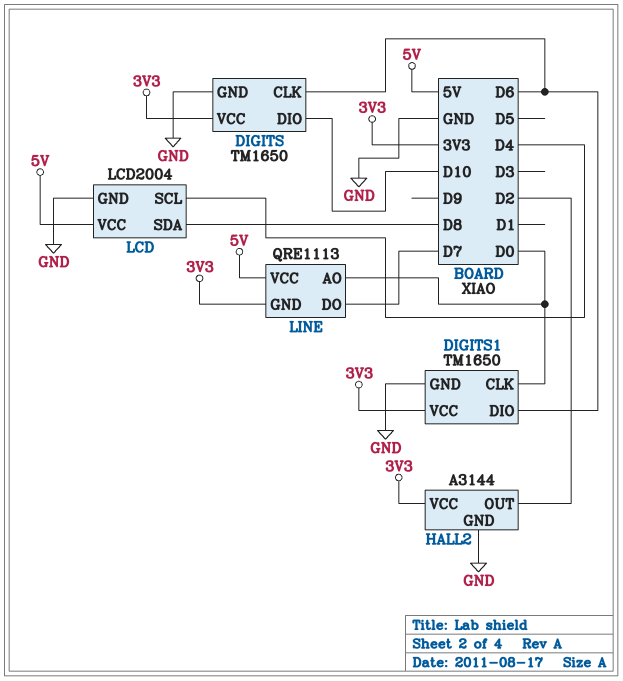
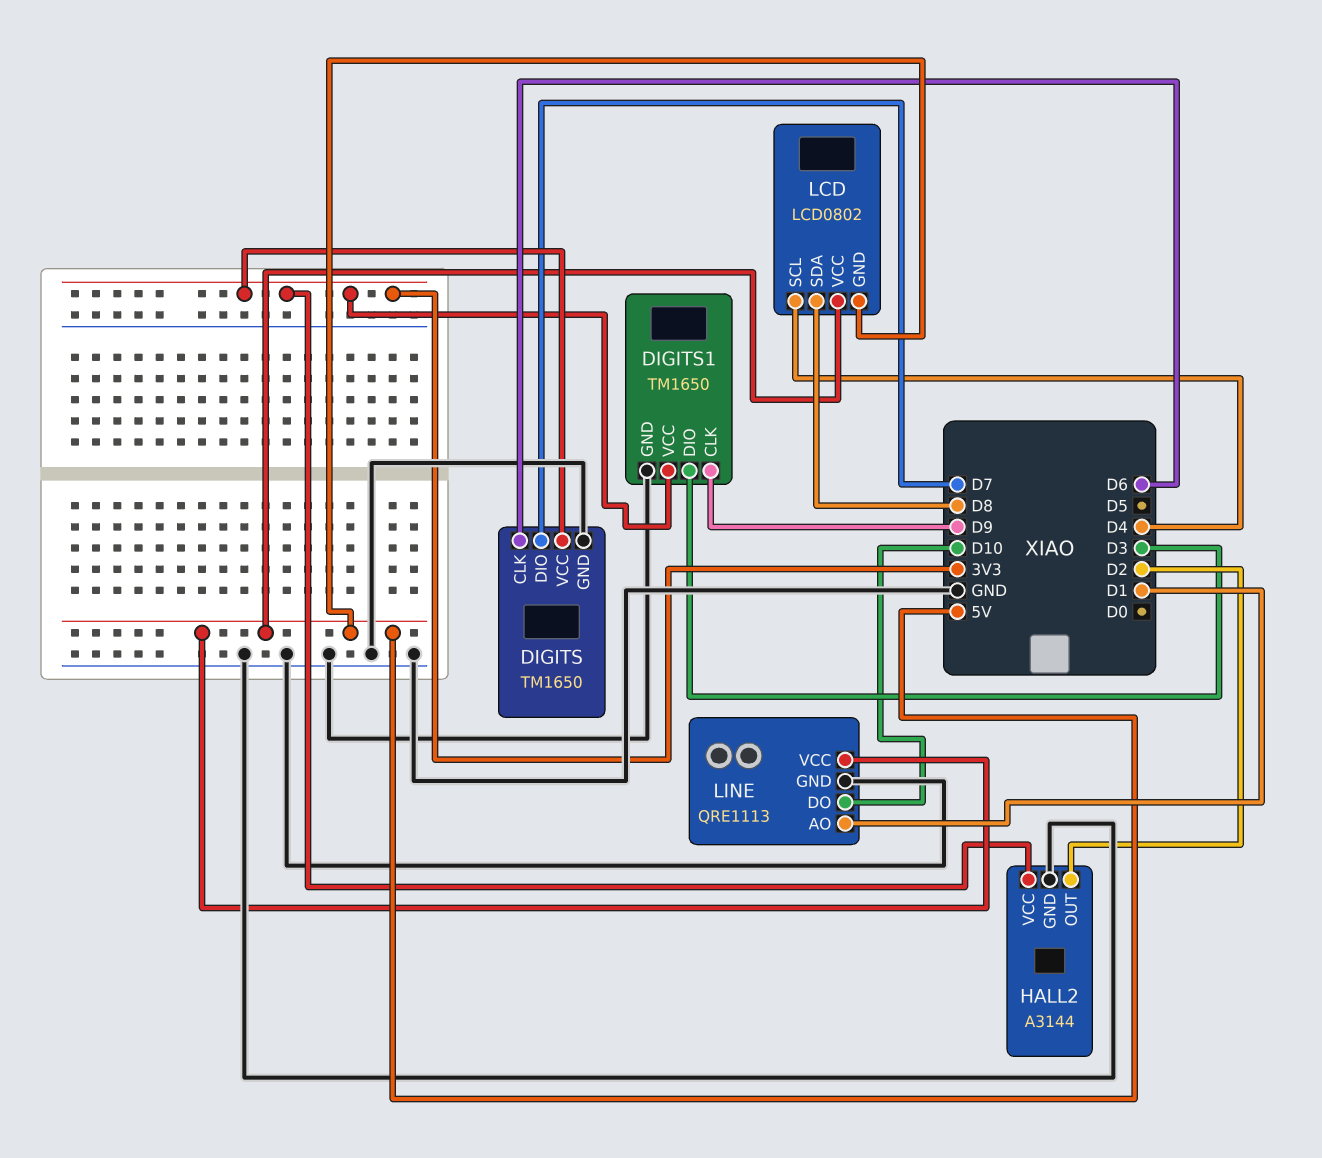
DIGITS pin DIO: D10 -> D7
DIGITS1 pin CLK: D0 -> D9
DIGITS1 pin DIO: D6 -> D3
LCD: LCD2004 -> LCD0802
LCD pin GND: GND -> 5V
LINE pin AO: D0 -> D1
LINE pin DO: D7 -> D10
LINE pin GND: 3V3 -> GND

